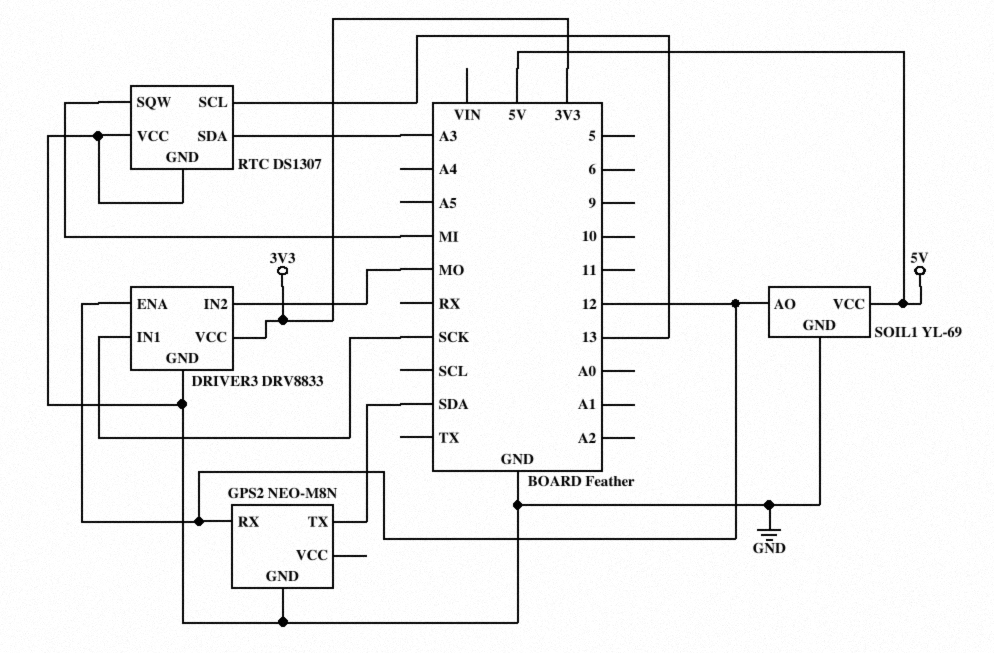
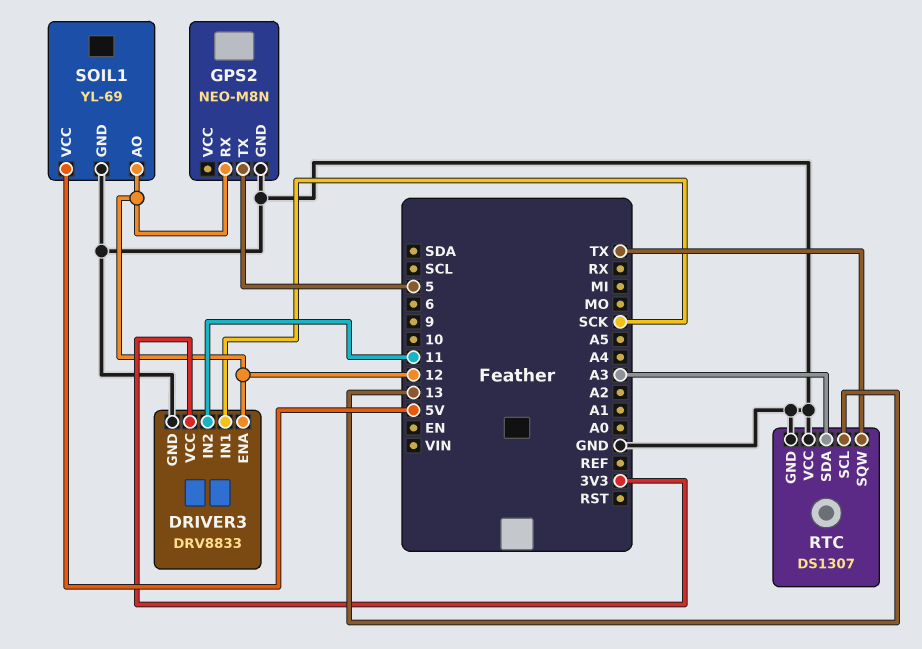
DRIVER3 pin IN2: MO -> 11
GPS2 pin TX: SDA -> 5
RTC pin SQW: MI -> TX

